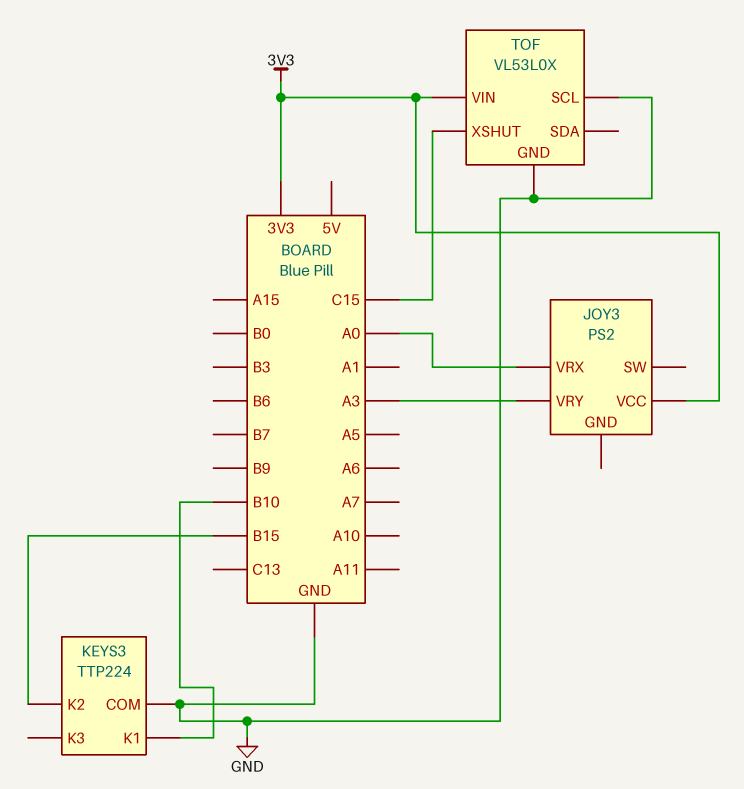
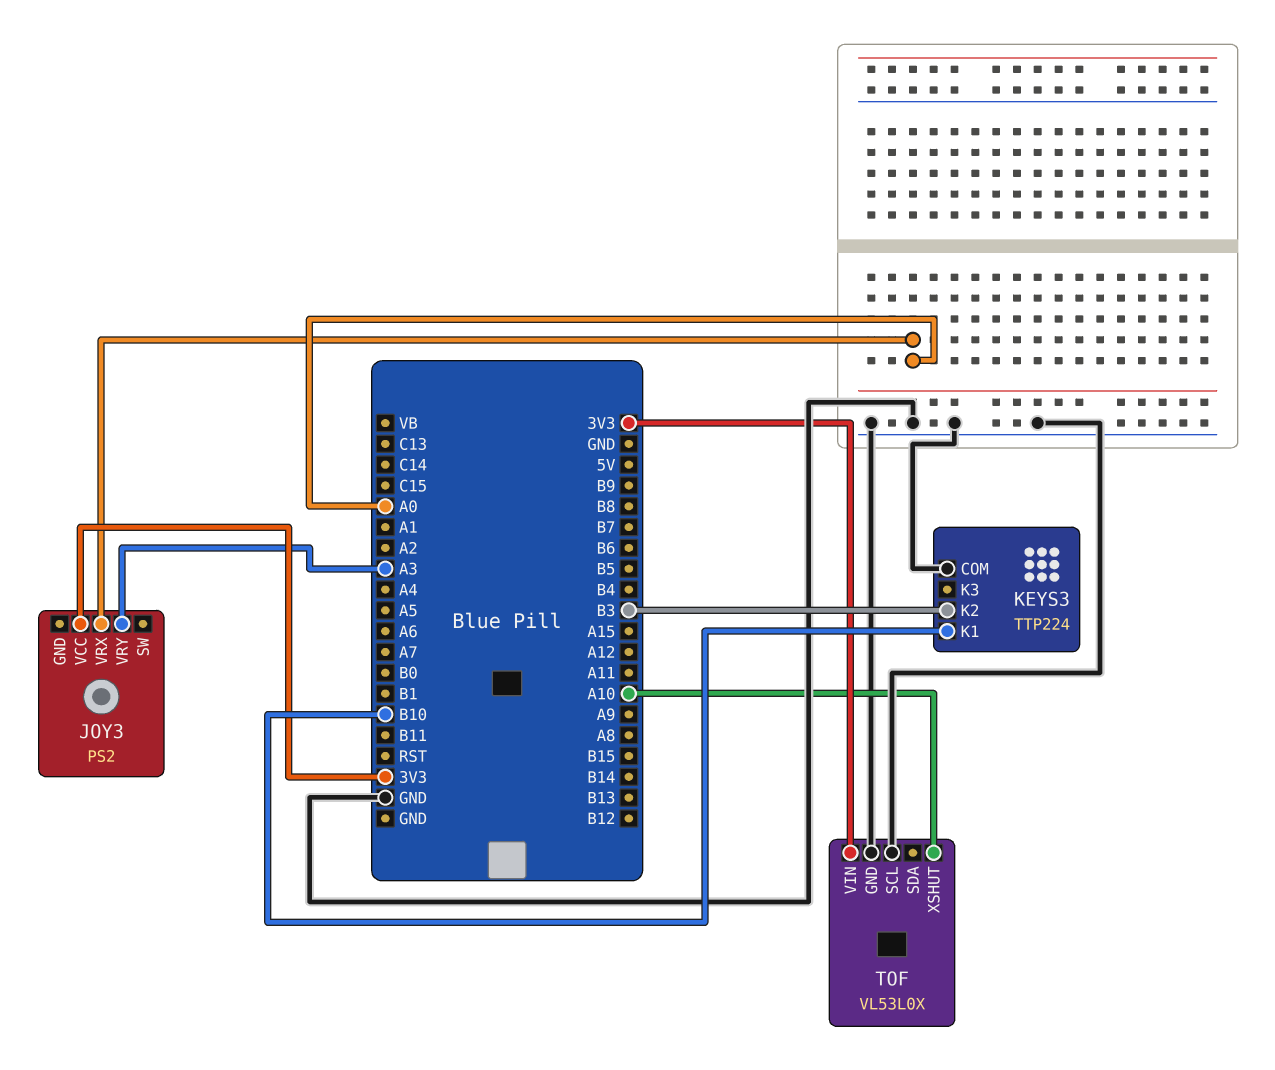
KEYS3 pin K2: B15 -> B3
TOF pin XSHUT: C15 -> A10

